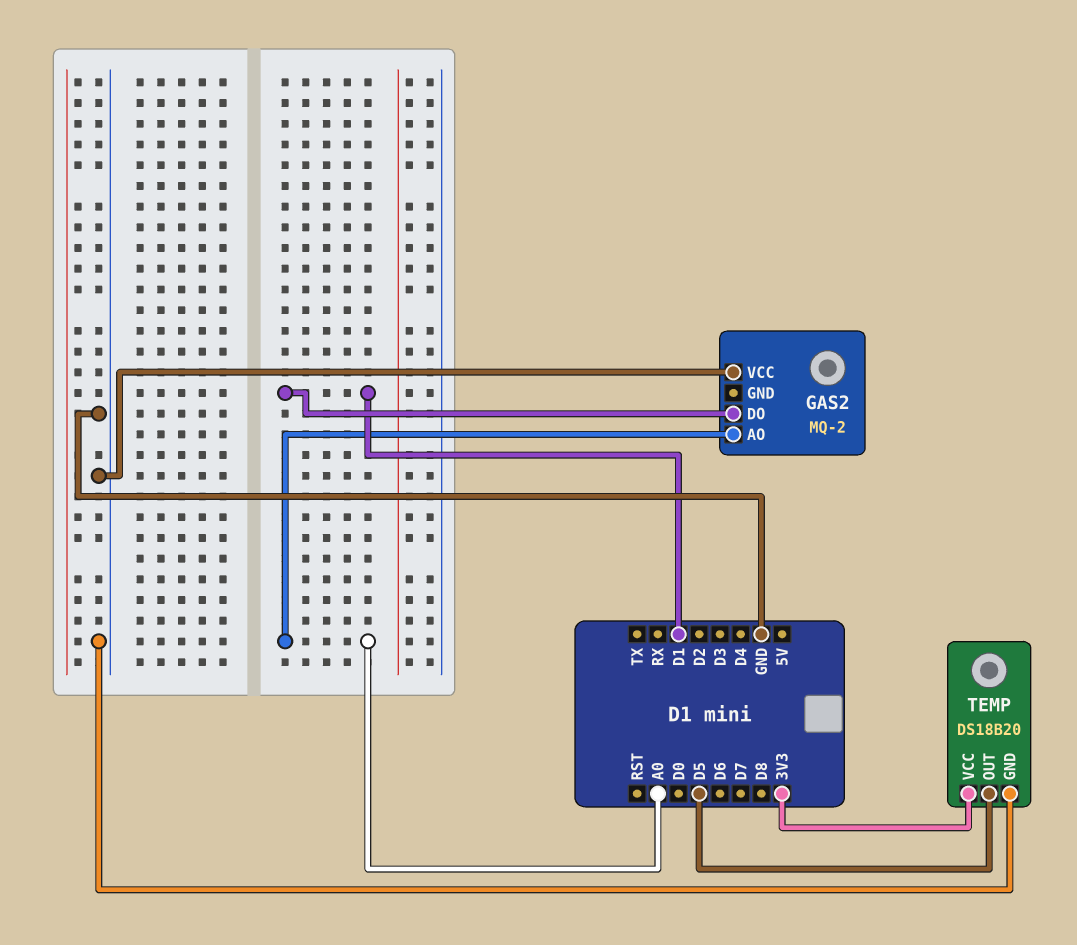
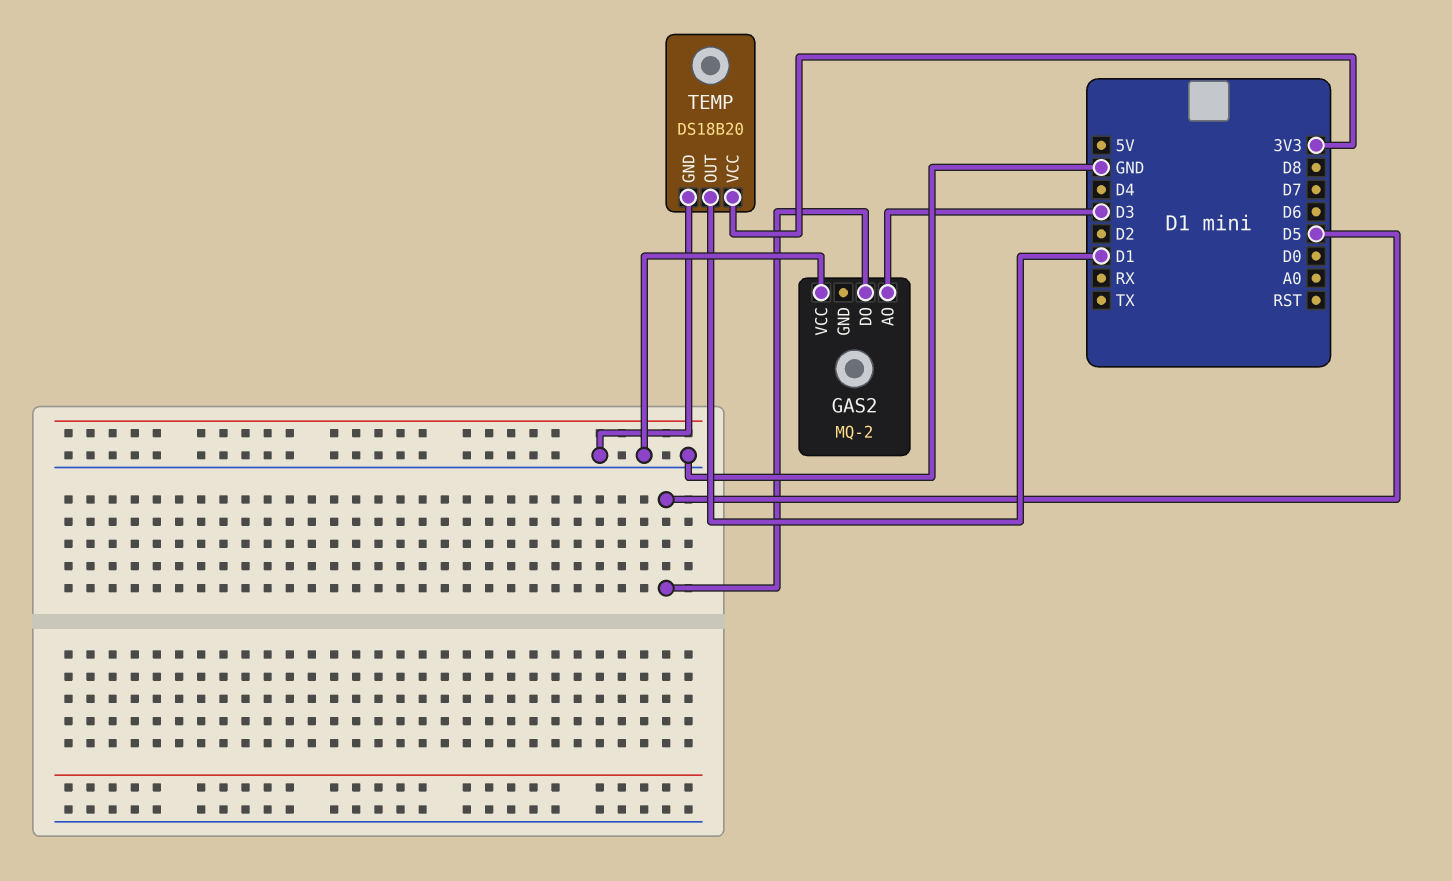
GAS2 pin AO: A0 -> D3
GAS2 pin DO: D1 -> D5
TEMP pin OUT: D5 -> D1

